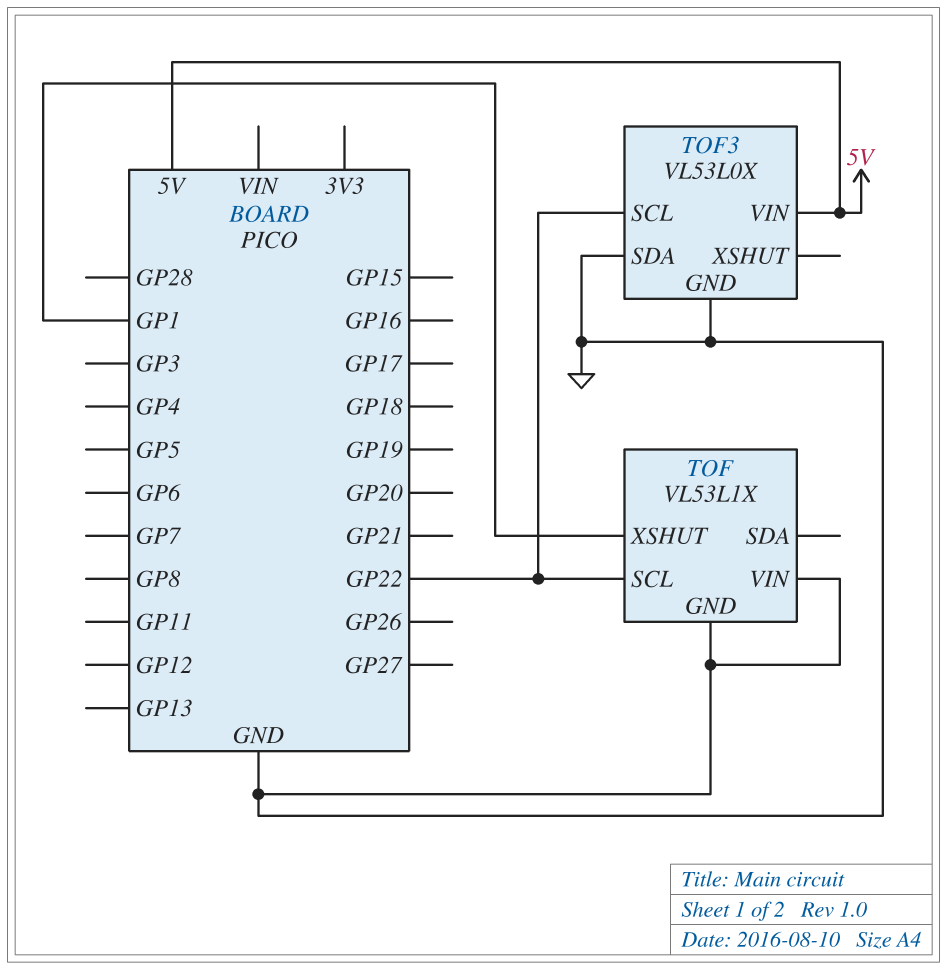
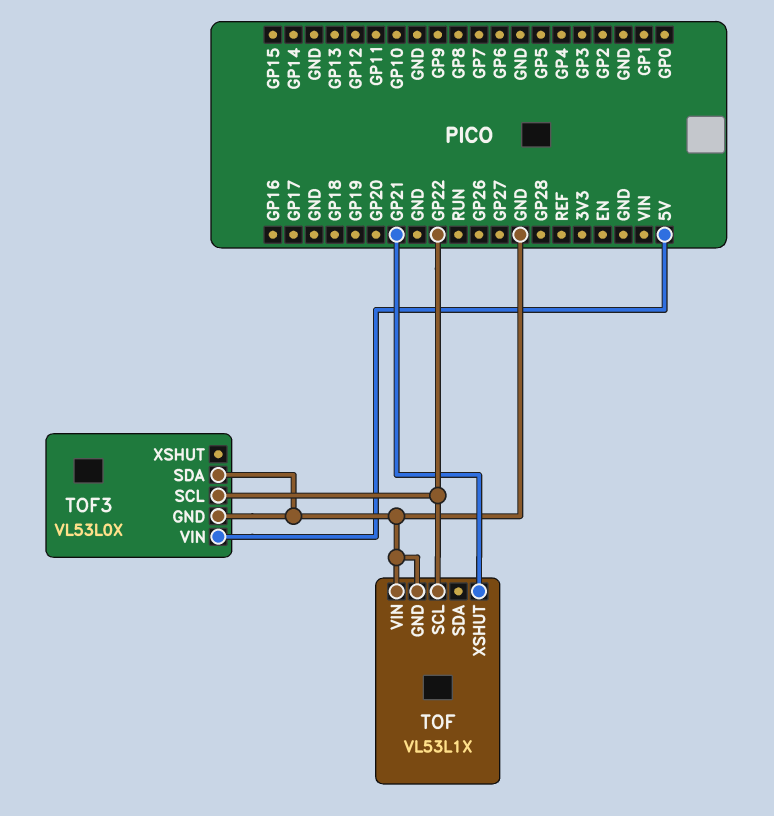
TOF pin XSHUT: GP1 -> GP21

